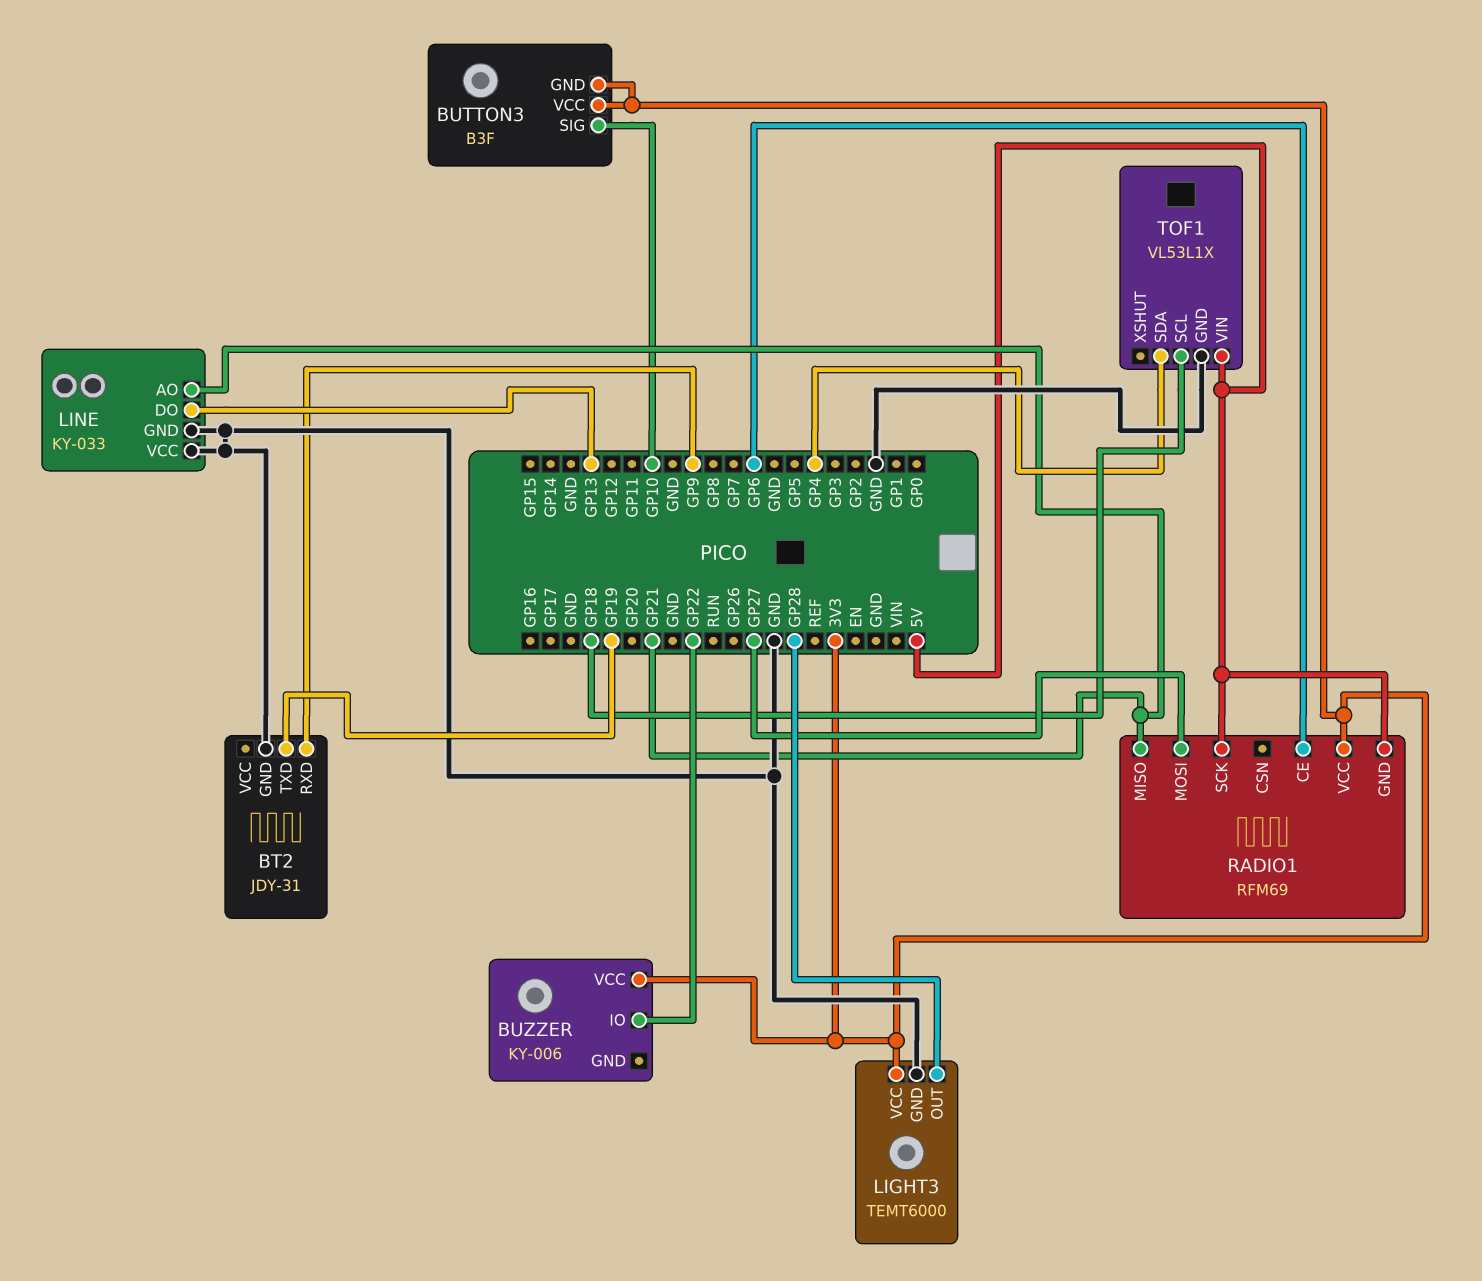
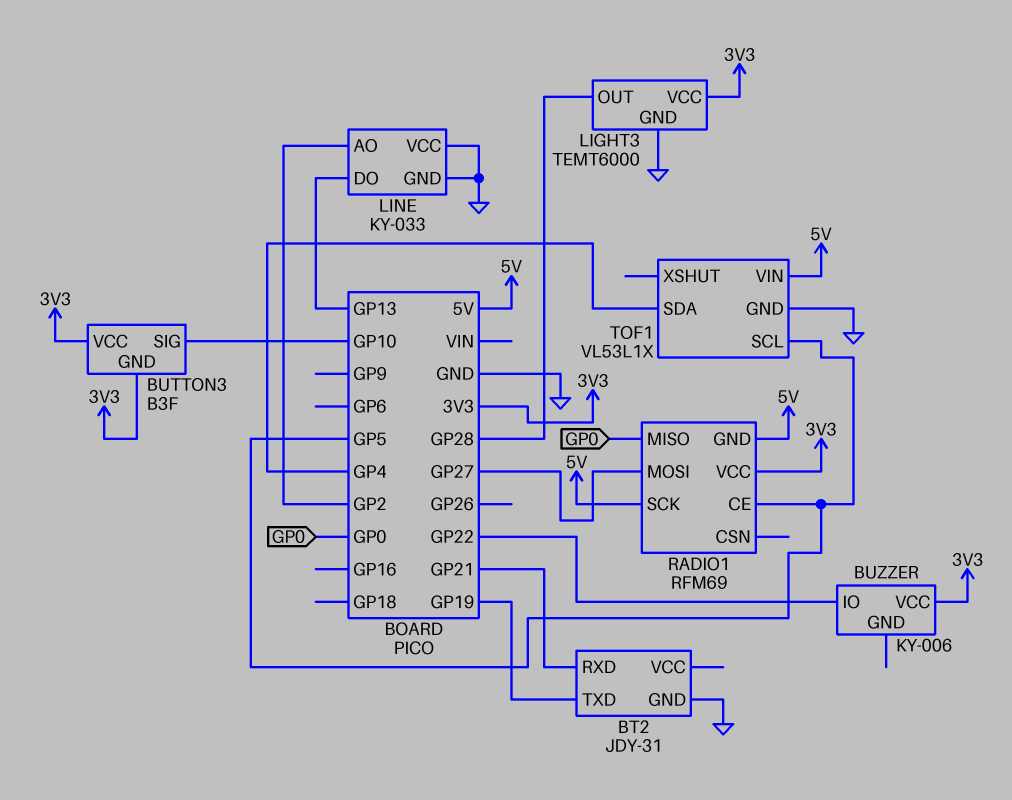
BT2 pin RXD: GP9 -> GP21
LINE pin AO: GP21 -> GP2
RADIO1 pin CE: GP6 -> GP5
RADIO1 pin MISO: GP21 -> GP0
TOF1 pin SCL: GP18 -> GP5

